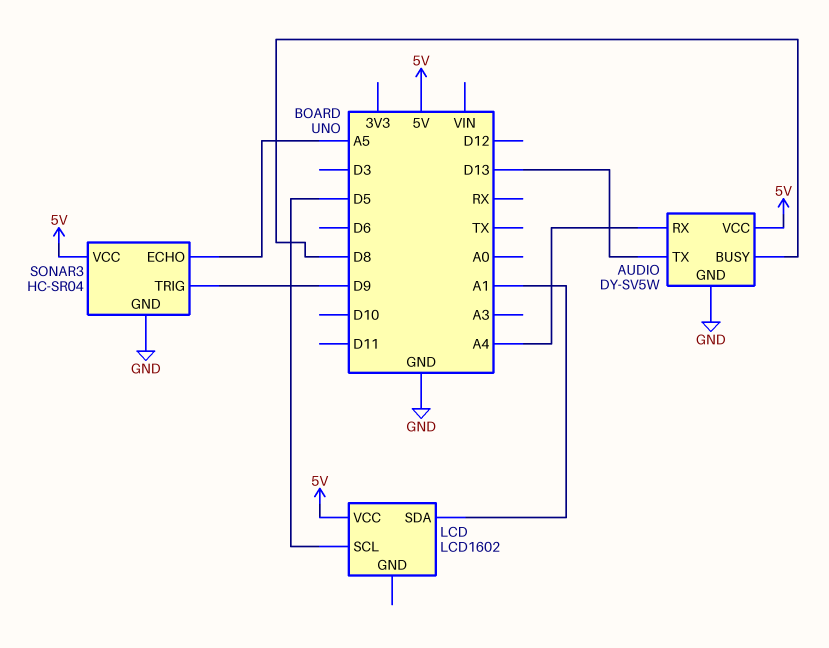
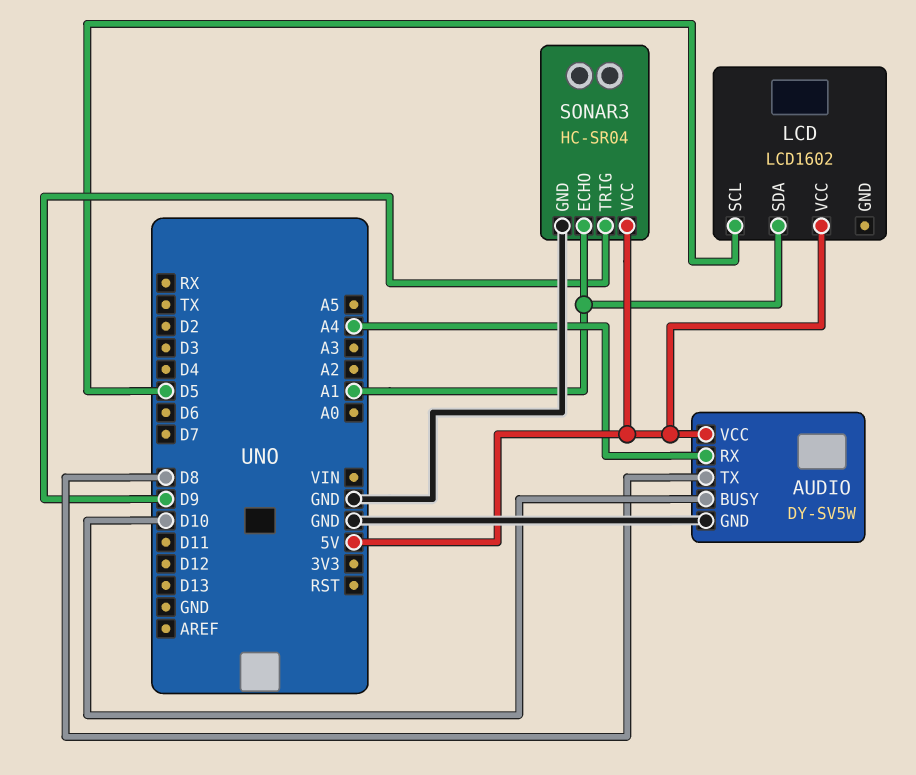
AUDIO pin BUSY: D8 -> D10
AUDIO pin TX: D13 -> D8
SONAR3 pin ECHO: A5 -> A1

